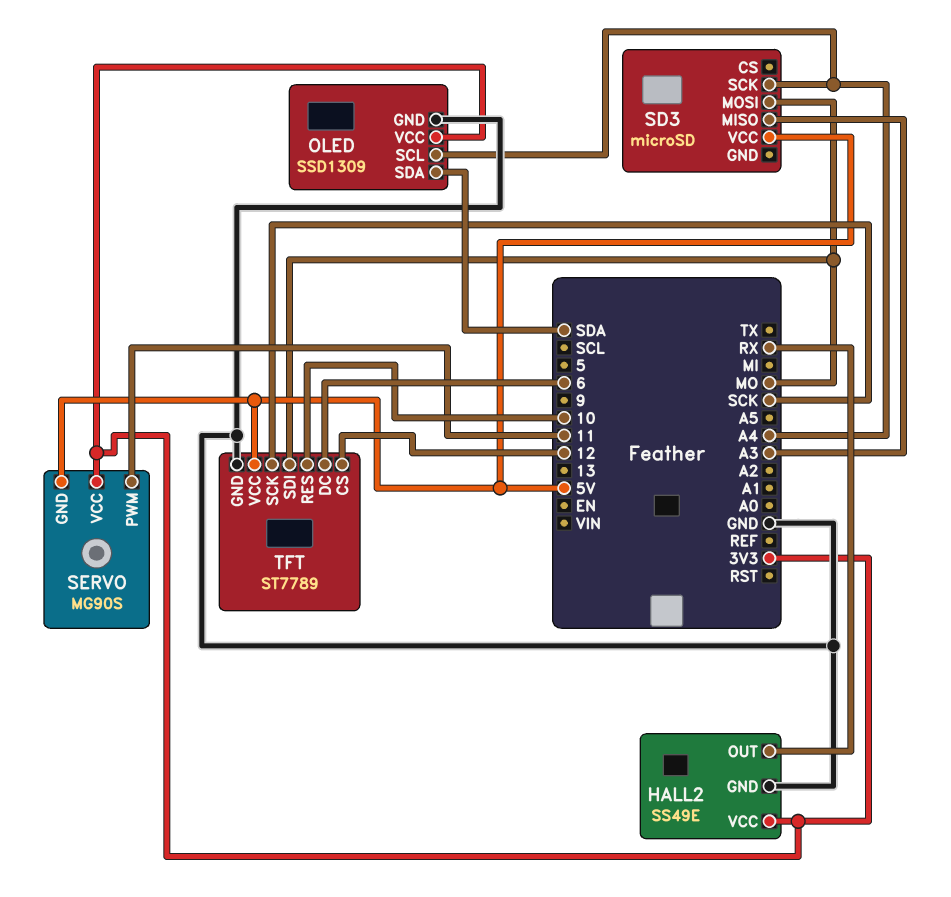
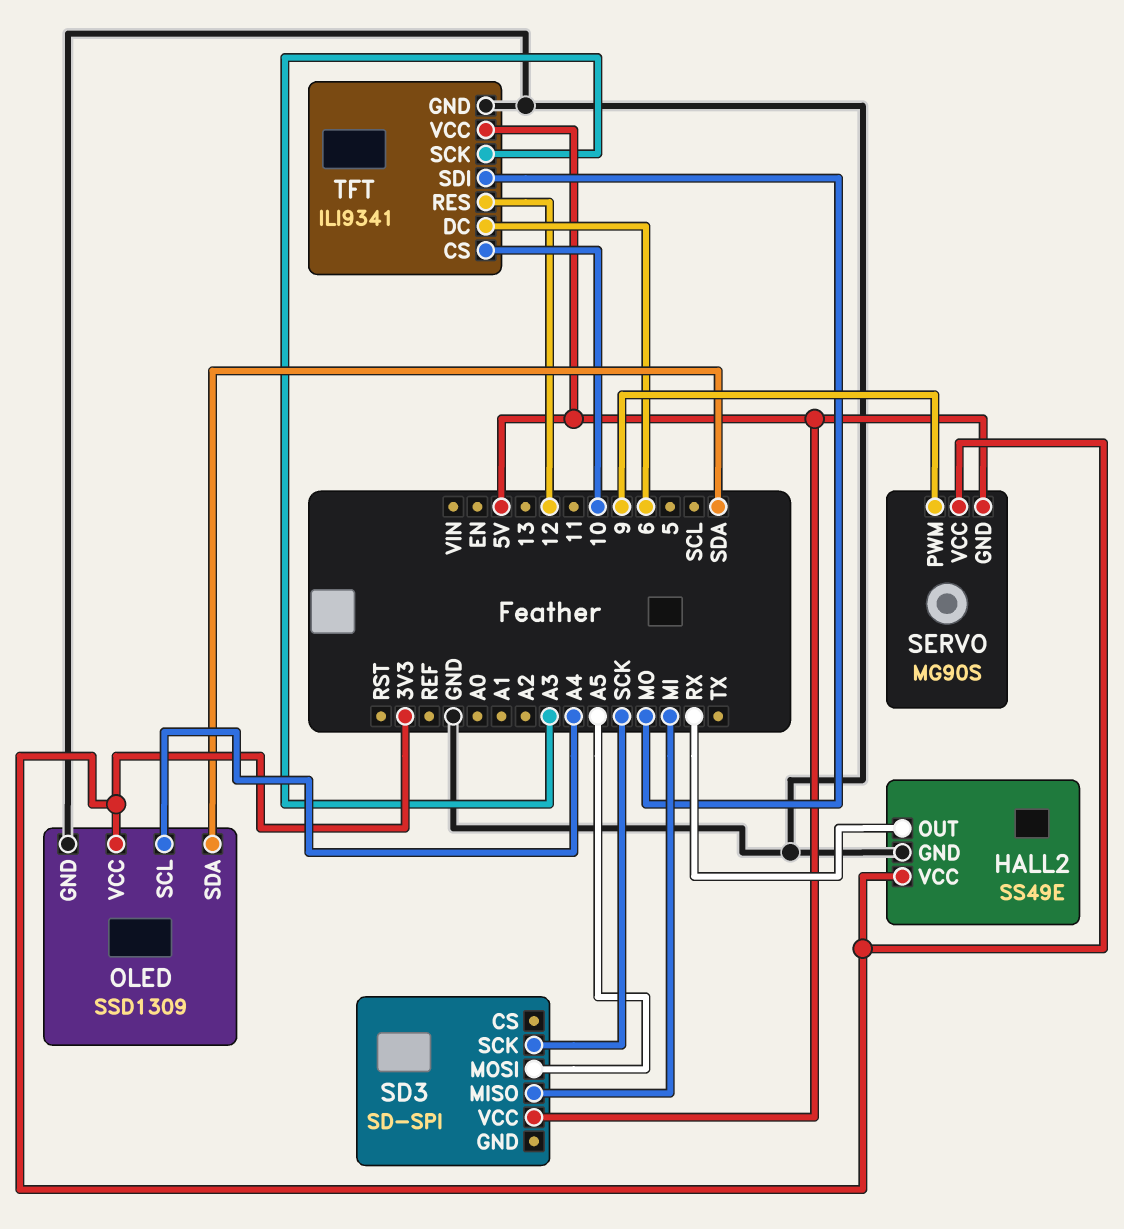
SD3: microSD -> SD-SPI
SD3 pin MISO: A3 -> MI
SD3 pin MOSI: MO -> A5
SD3 pin SCK: A4 -> SCK
SERVO pin PWM: 11 -> 9
TFT: ST7789 -> ILI9341
TFT pin CS: 12 -> 10
TFT pin RES: 10 -> 12
TFT pin SCK: SCK -> A3

